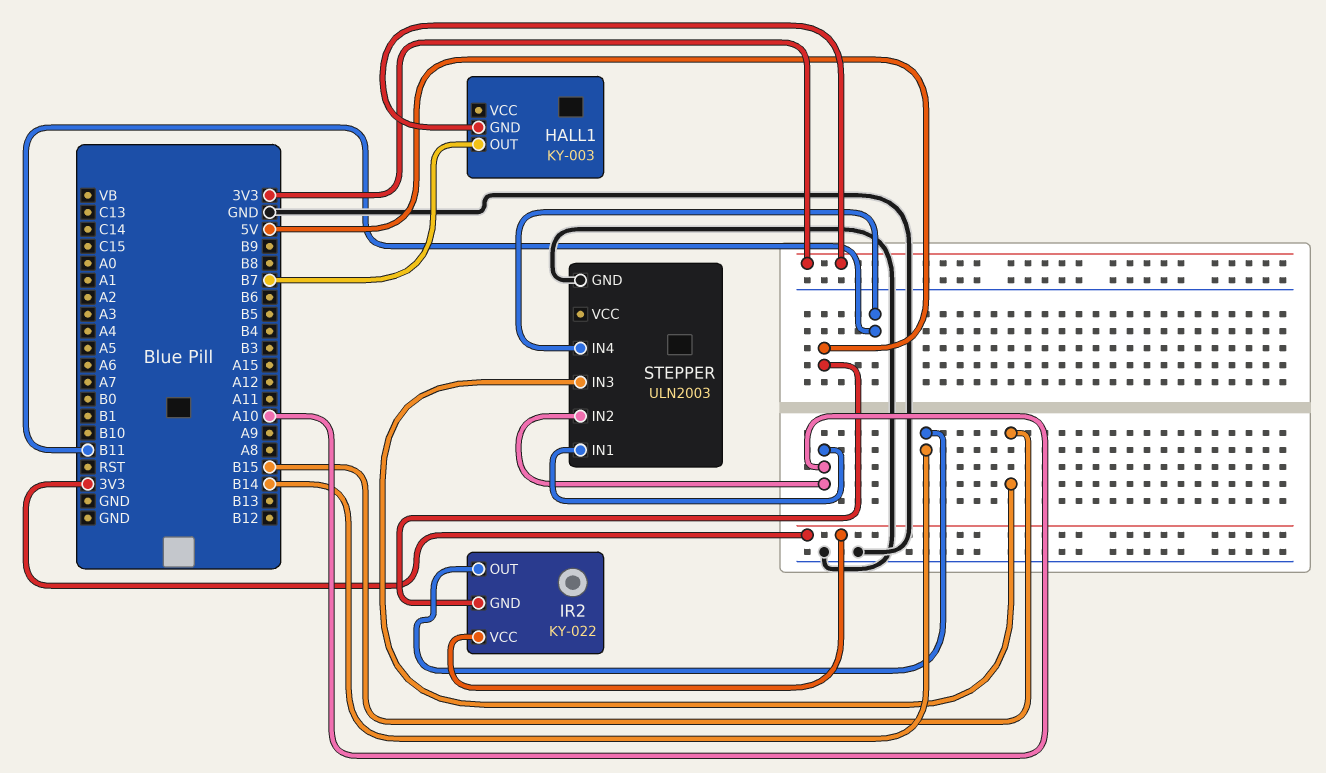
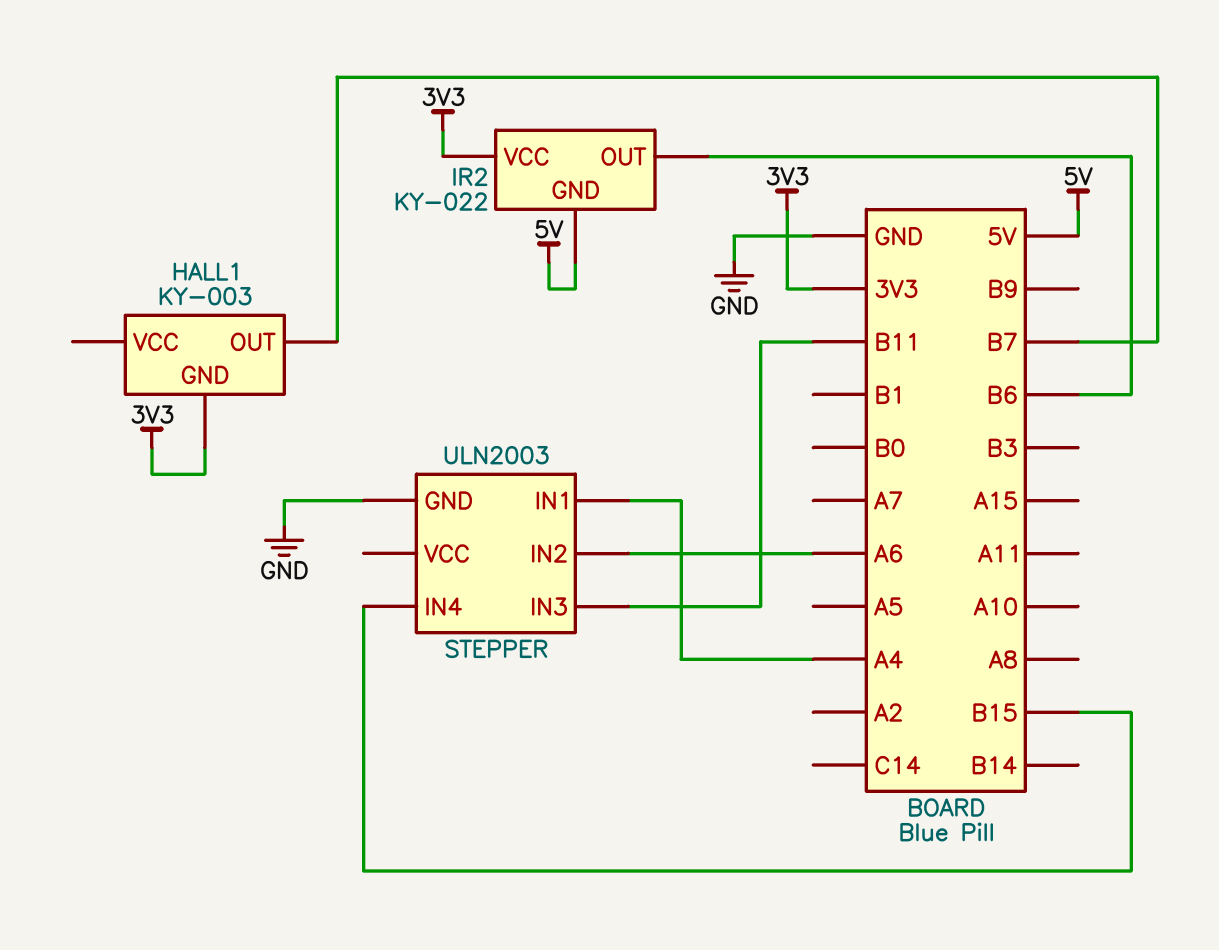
IR2 pin OUT: B14 -> B6
STEPPER pin IN1: A10 -> A4
STEPPER pin IN2: A10 -> A6
STEPPER pin IN3: B15 -> B11
STEPPER pin IN4: B11 -> B15

